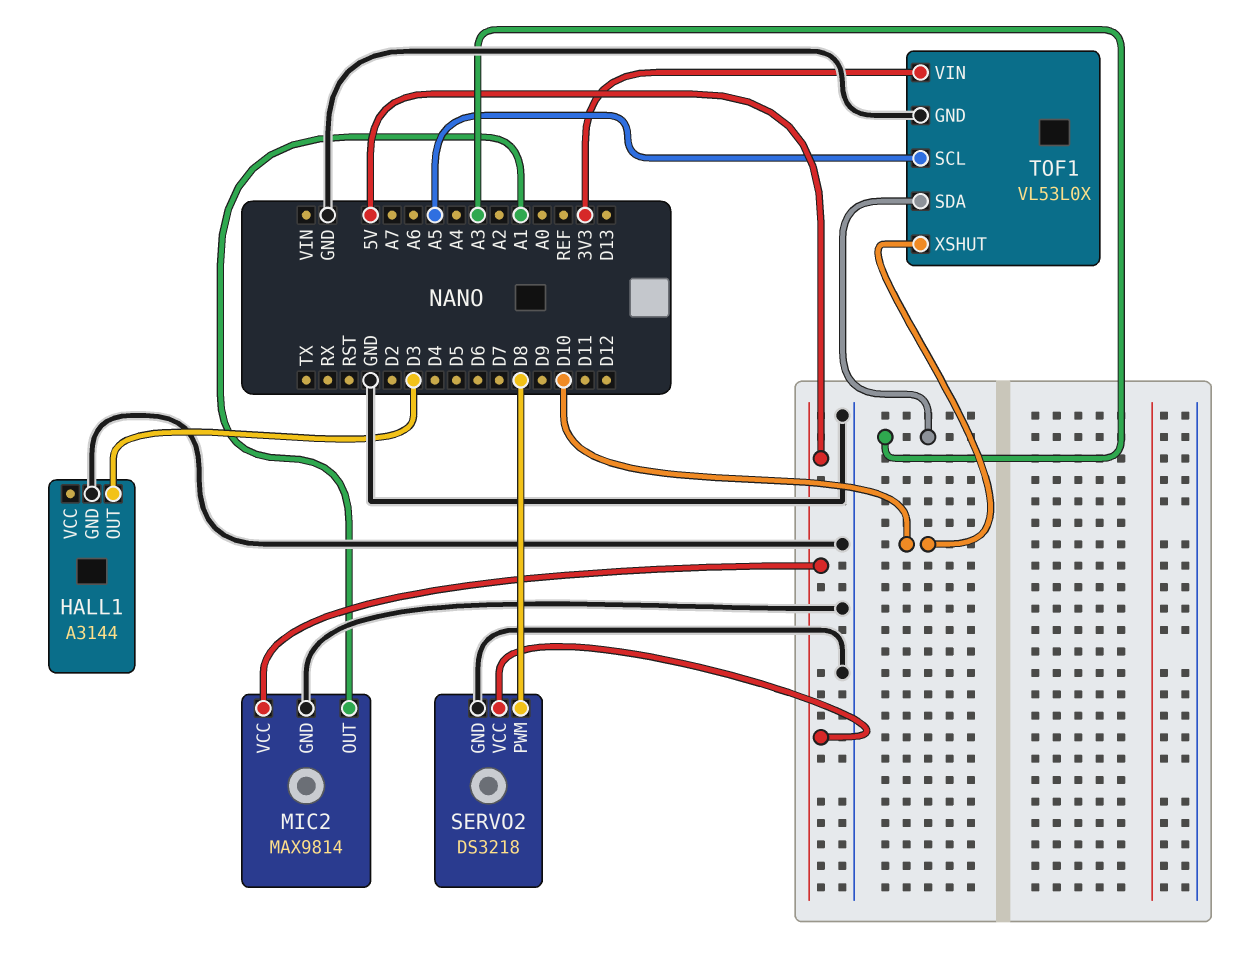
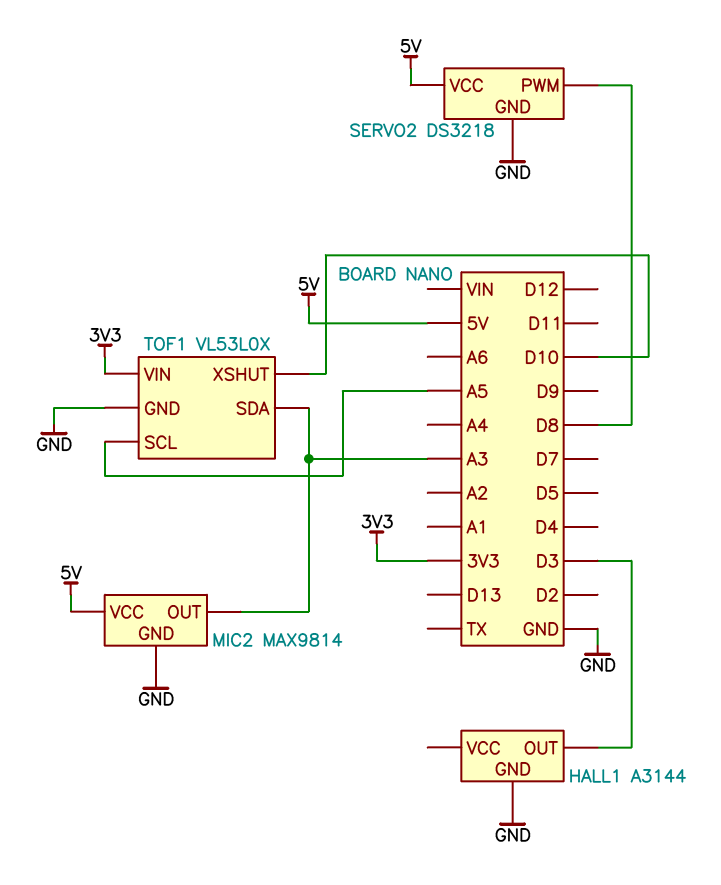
MIC2 pin OUT: A1 -> A3

